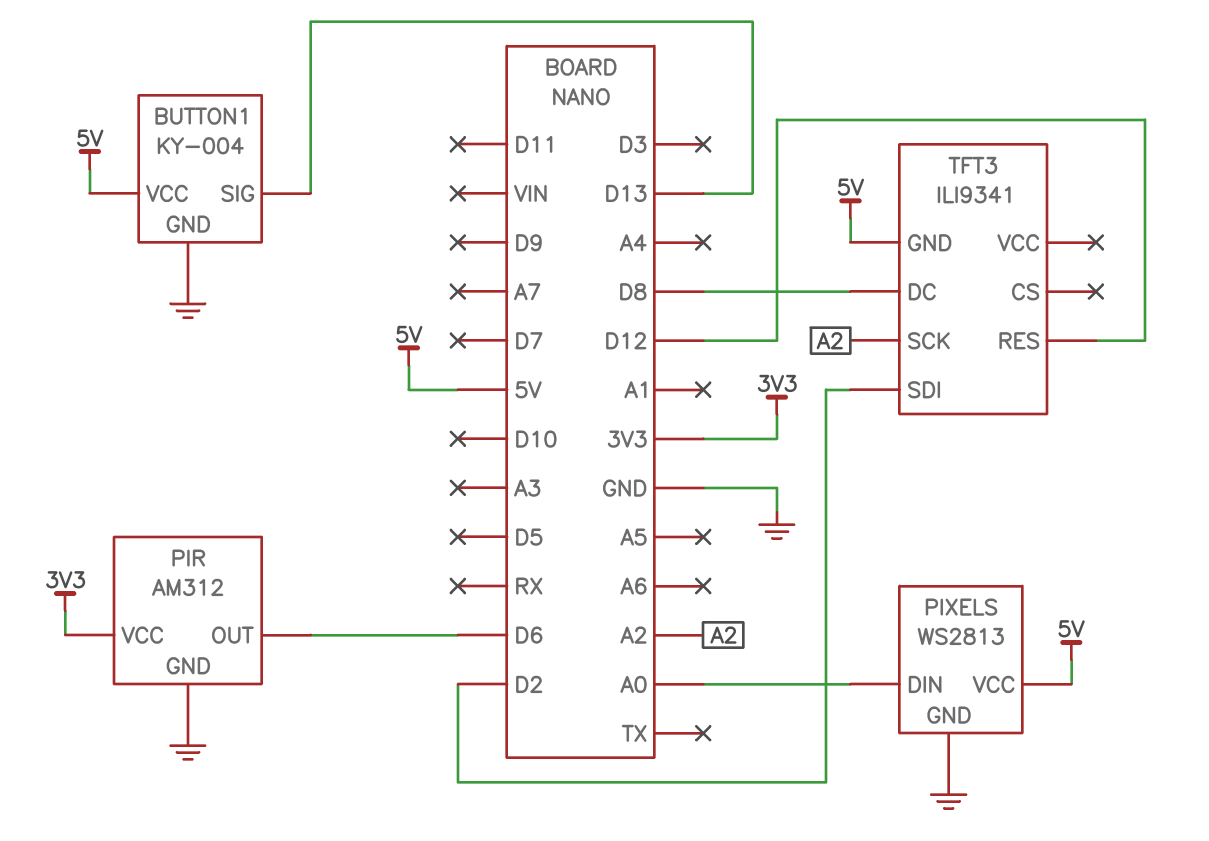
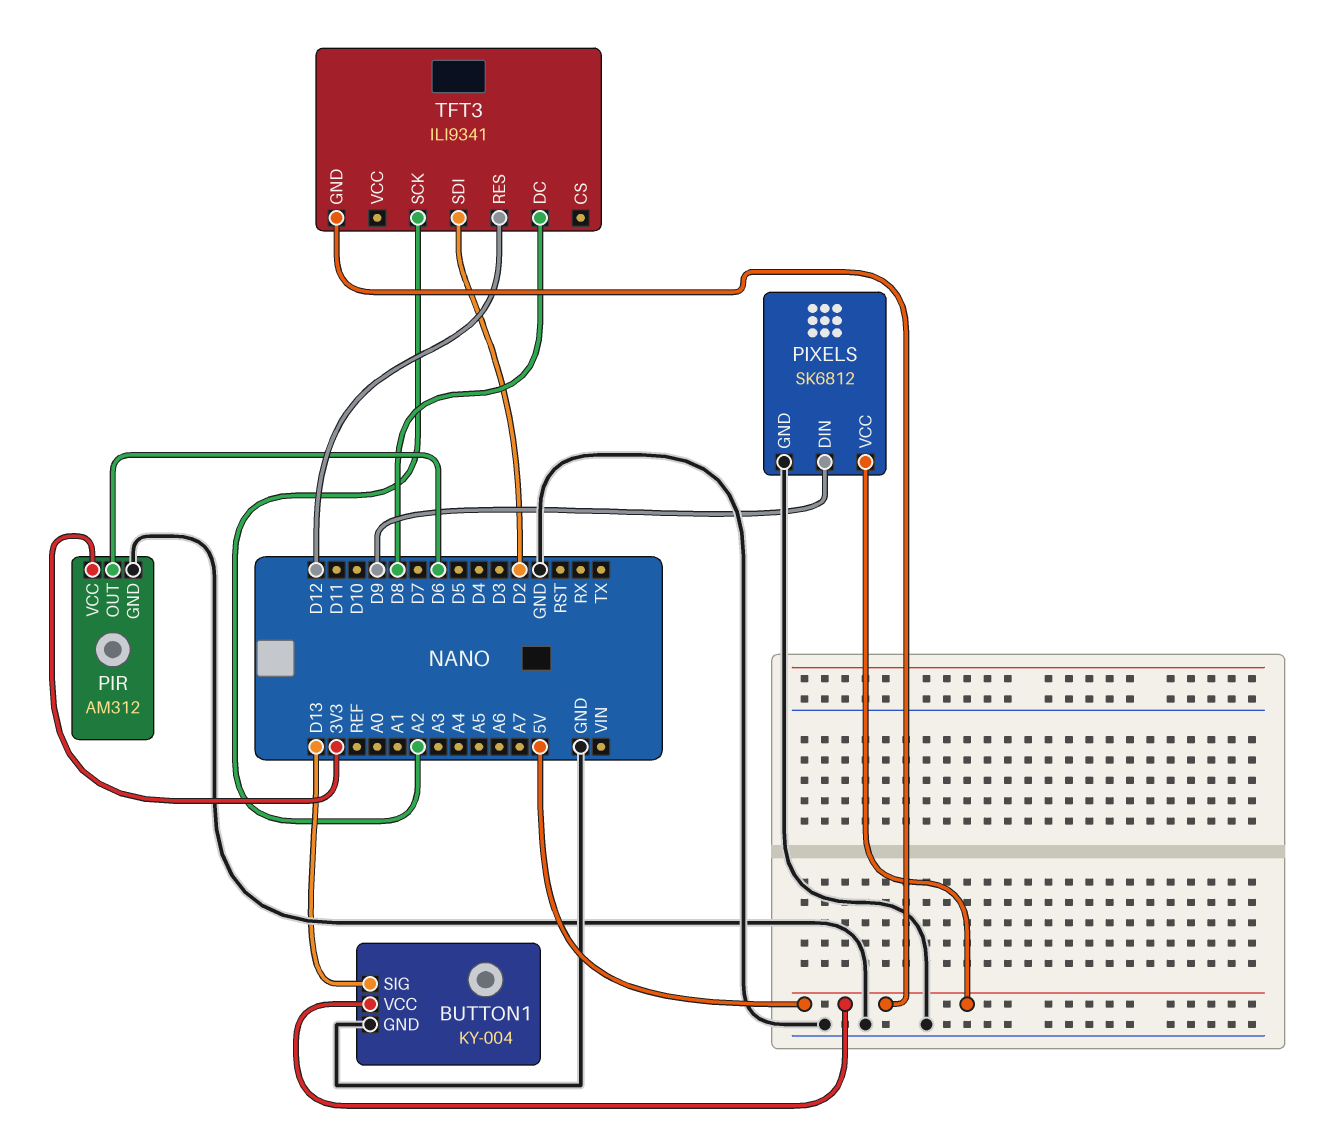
PIXELS: WS2813 -> SK6812
PIXELS pin DIN: A0 -> D9

